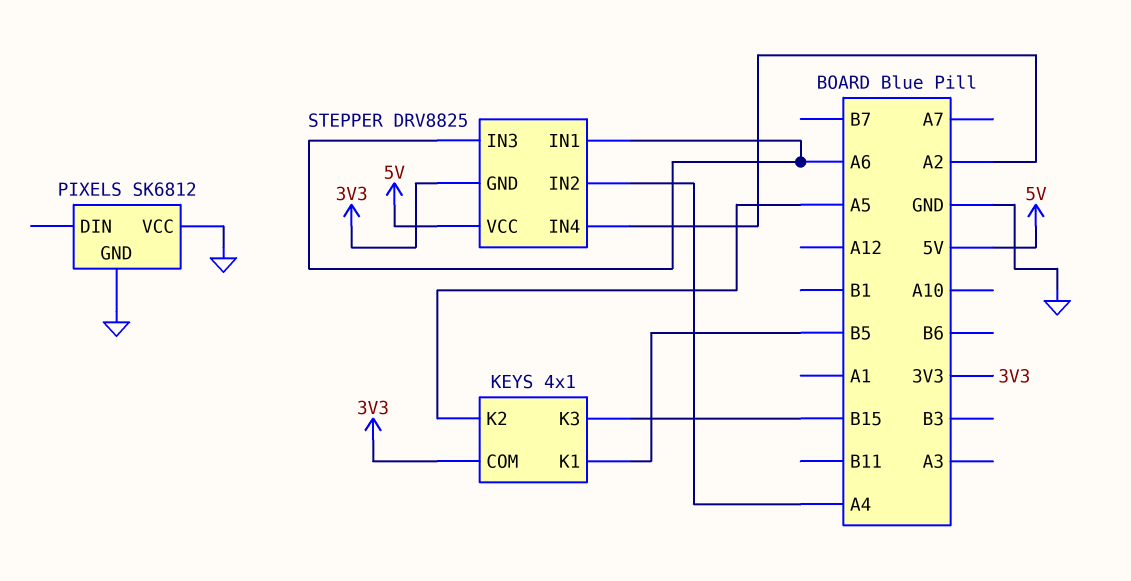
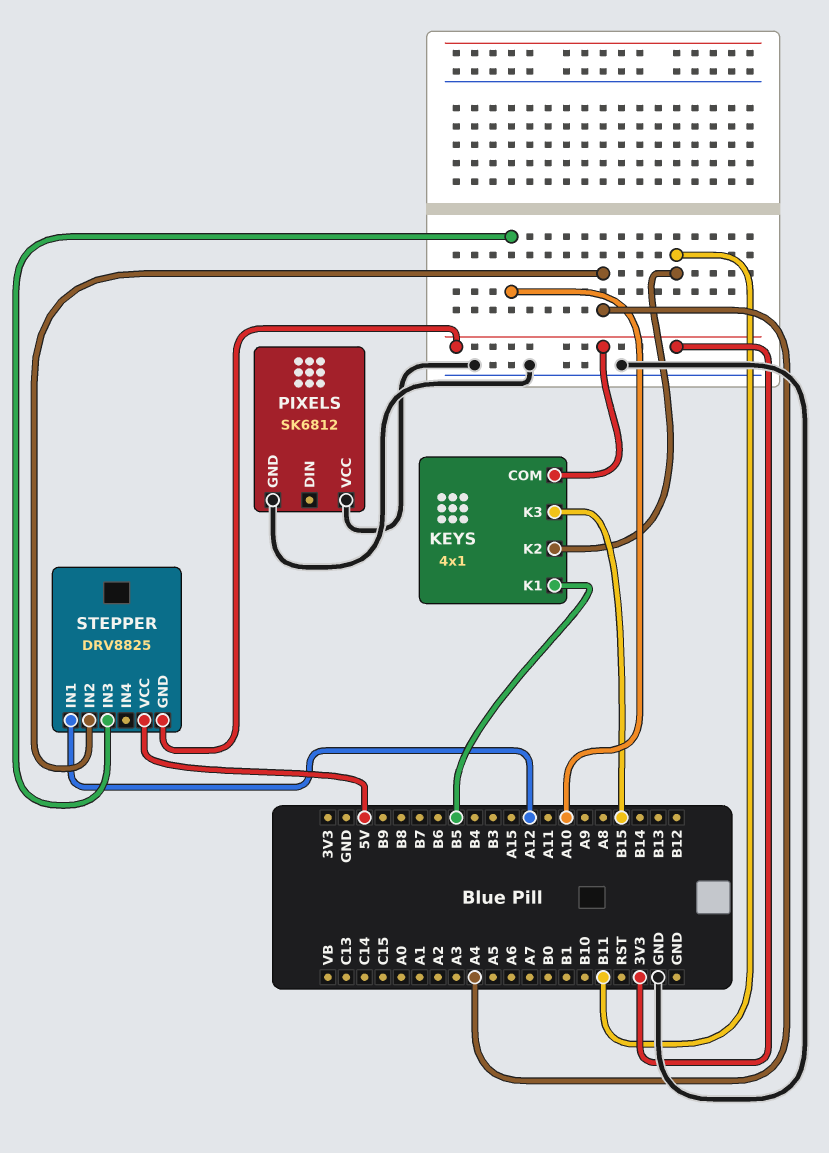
KEYS pin K2: A5 -> B11
STEPPER pin IN1: A6 -> A12
STEPPER pin IN3: A6 -> A10
STEPPER pin IN4: A2 -> none

